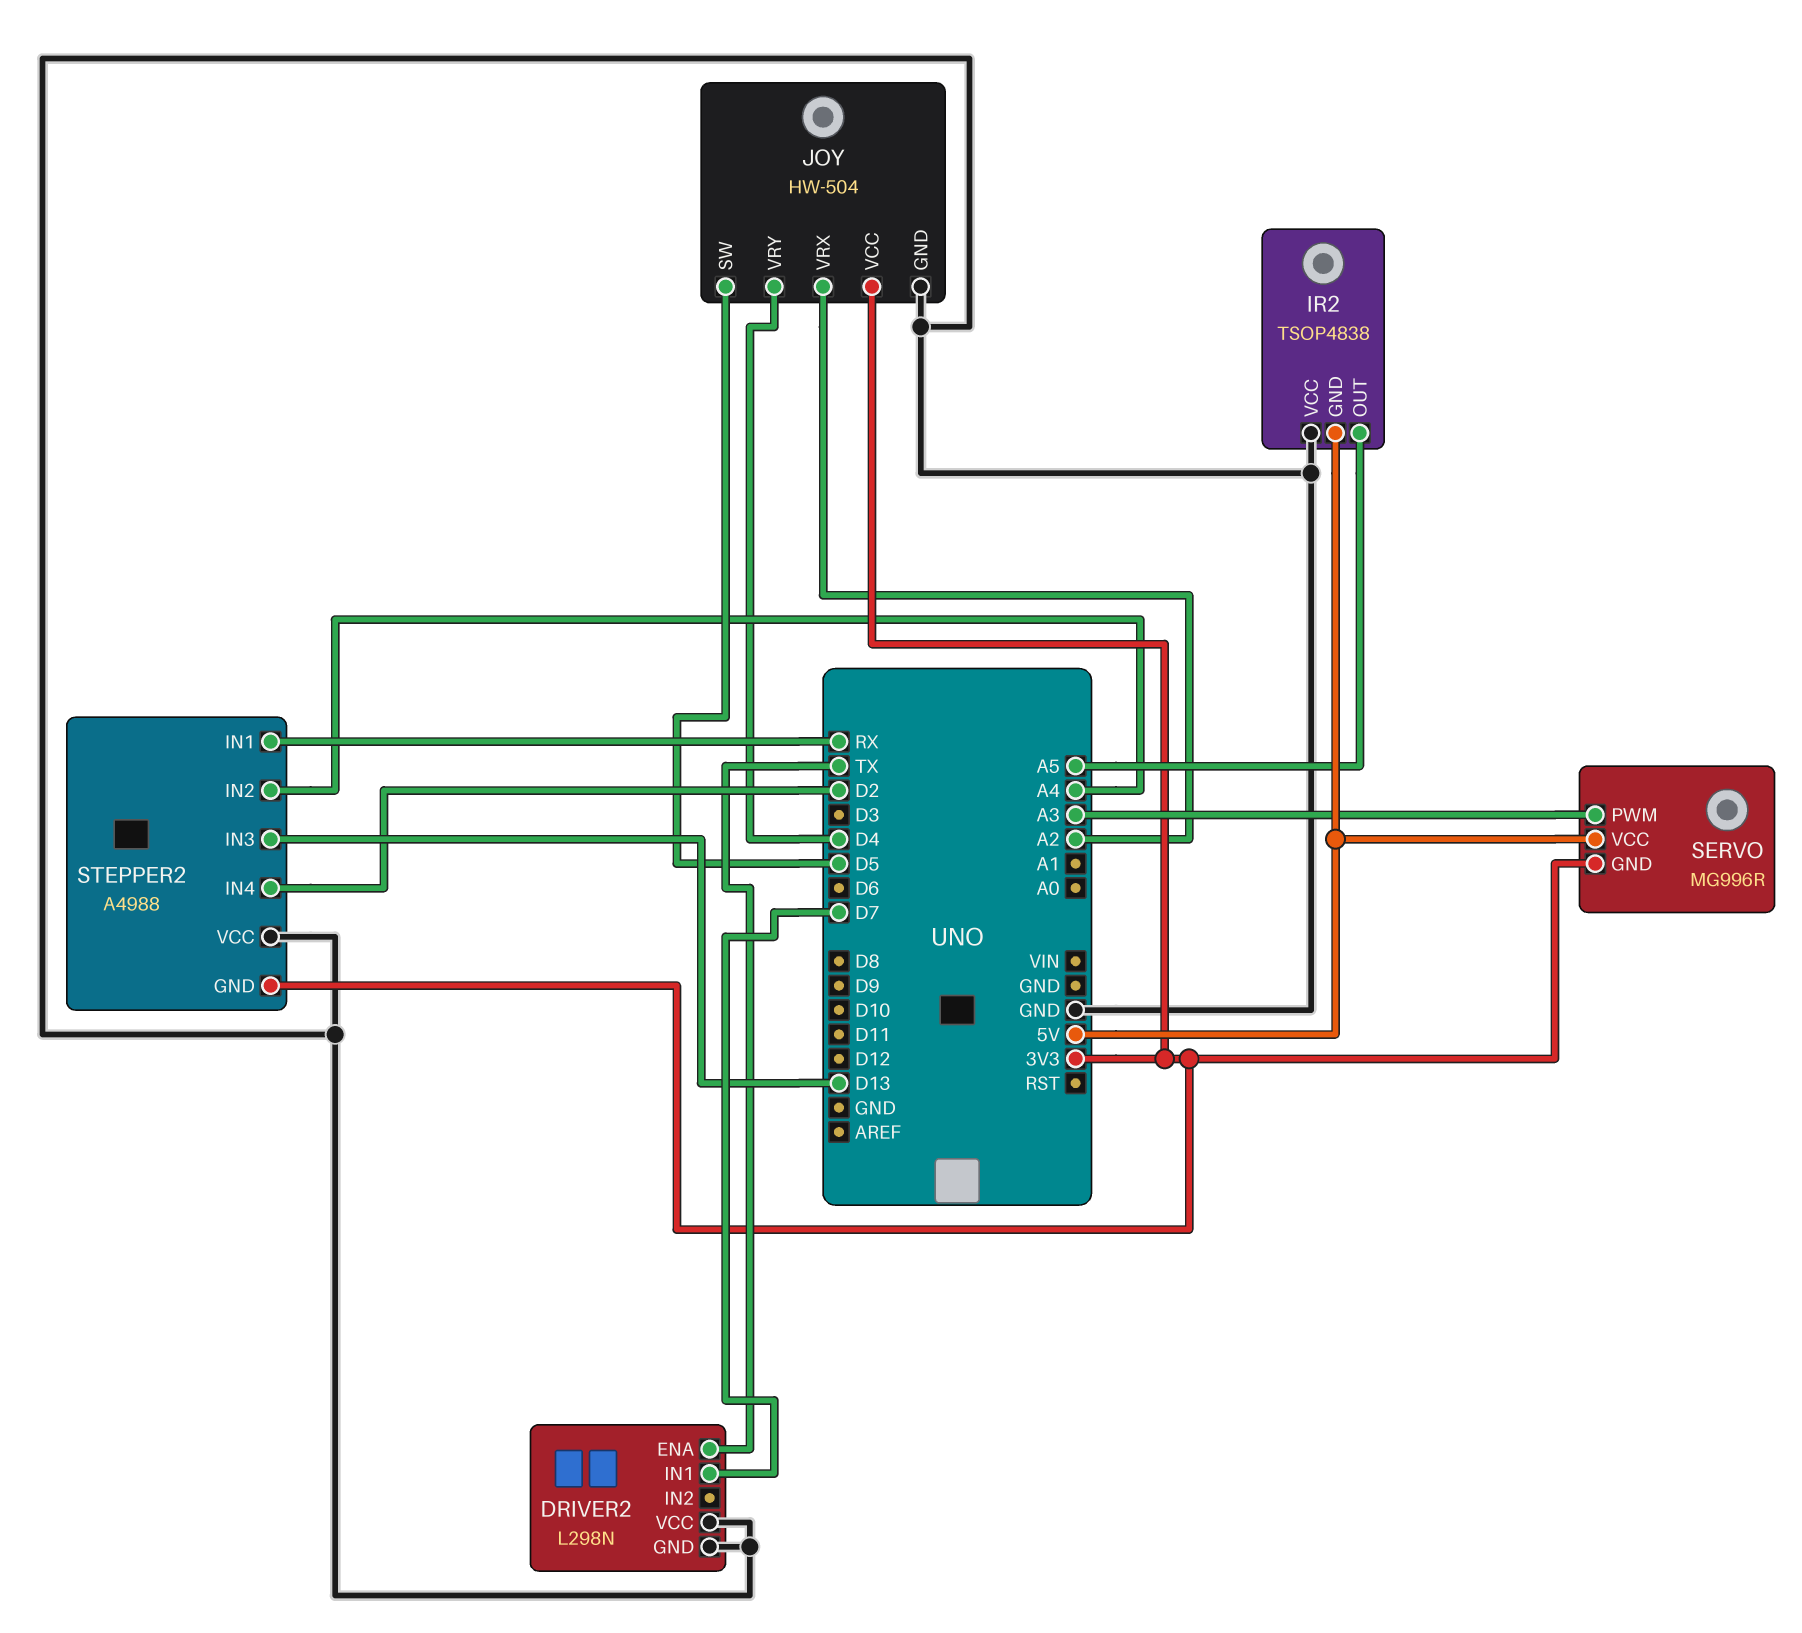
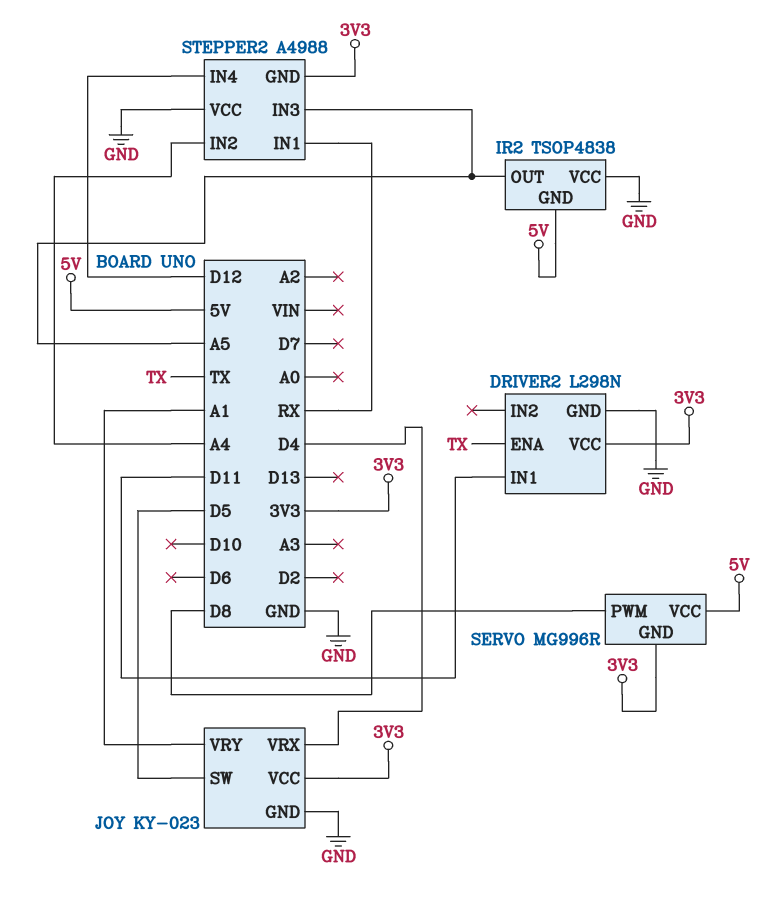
DRIVER2 pin IN1: D7 -> D11
DRIVER2 pin VCC: GND -> 3V3
JOY: HW-504 -> KY-023
JOY pin VRX: A2 -> D4
JOY pin VRY: D4 -> A1
SERVO pin PWM: A3 -> D8
STEPPER2 pin IN3: D13 -> A5
STEPPER2 pin IN4: D2 -> D12

